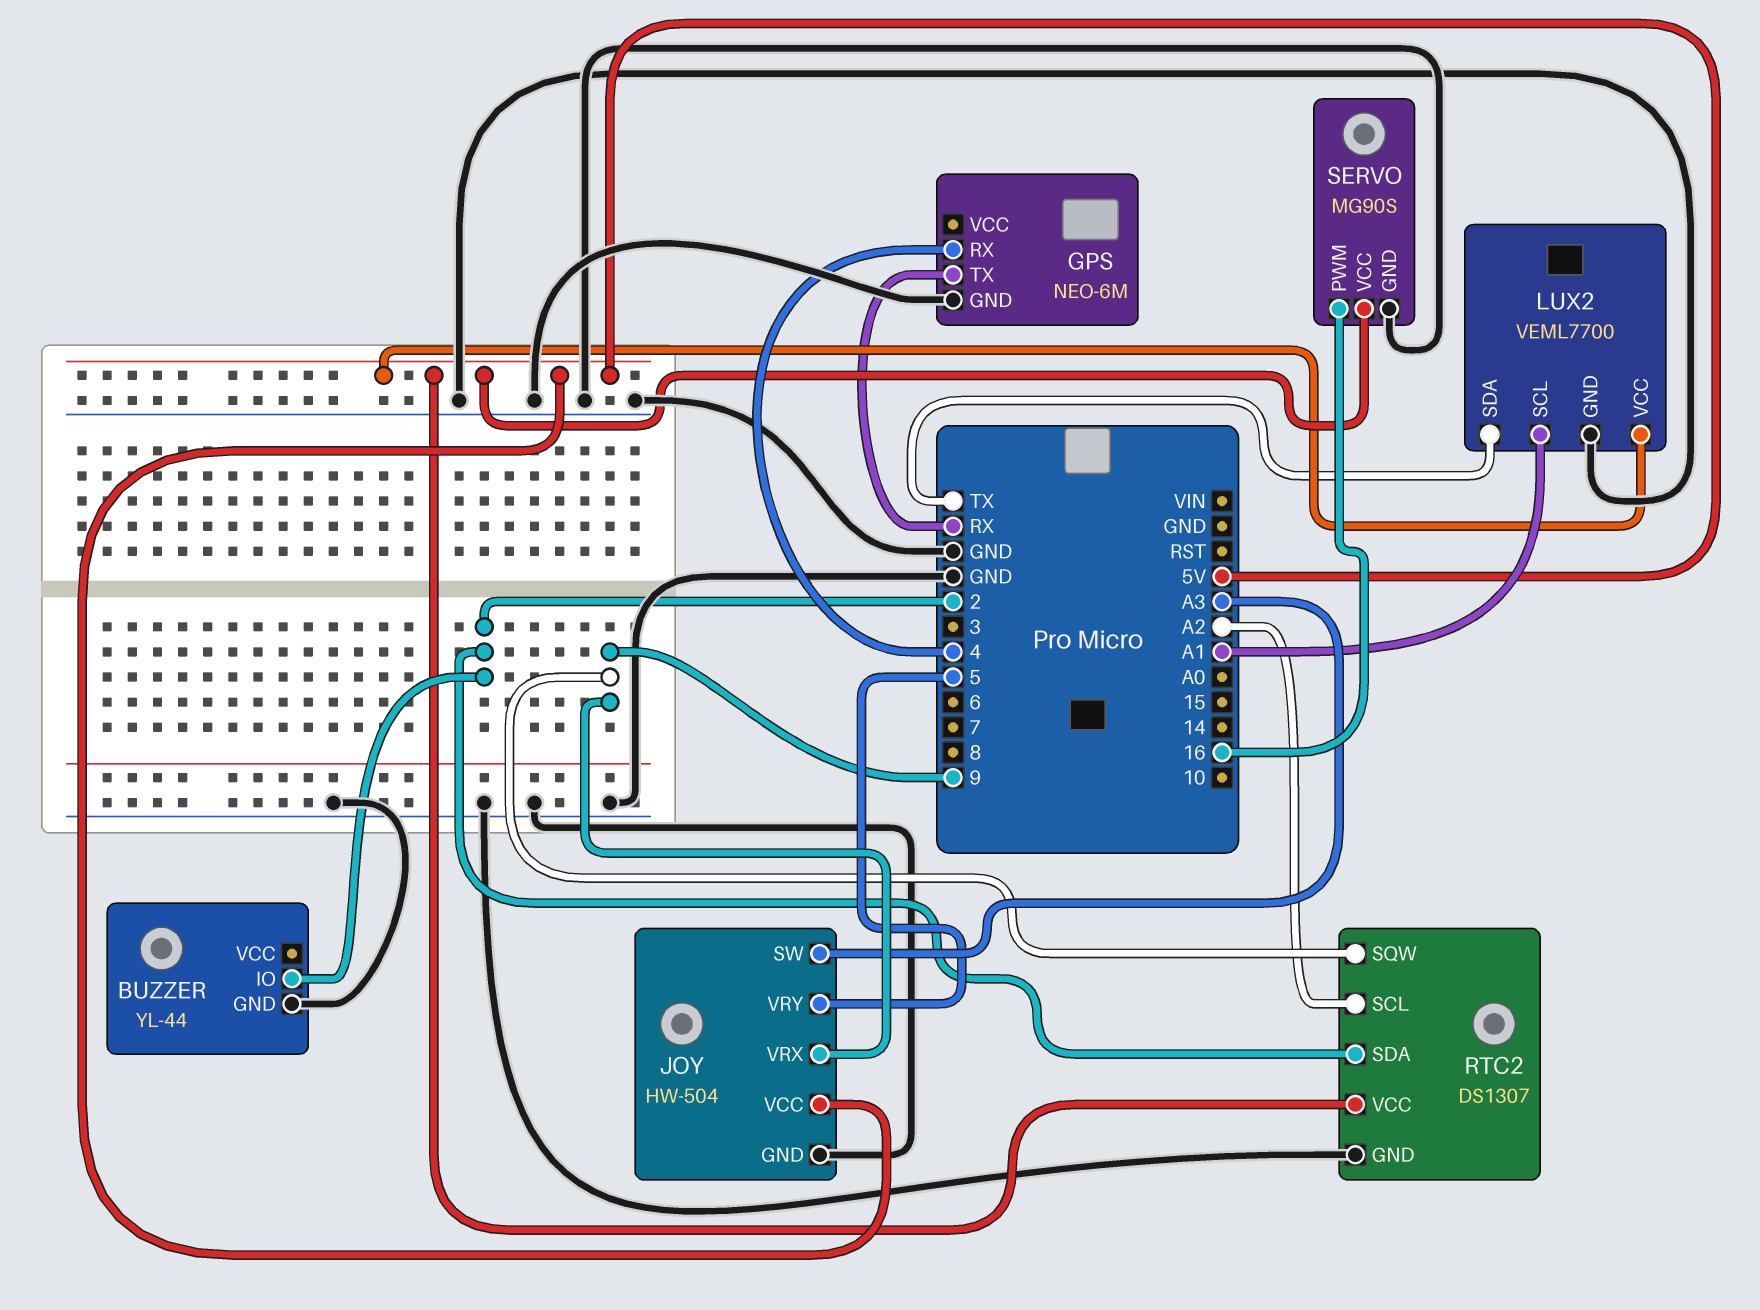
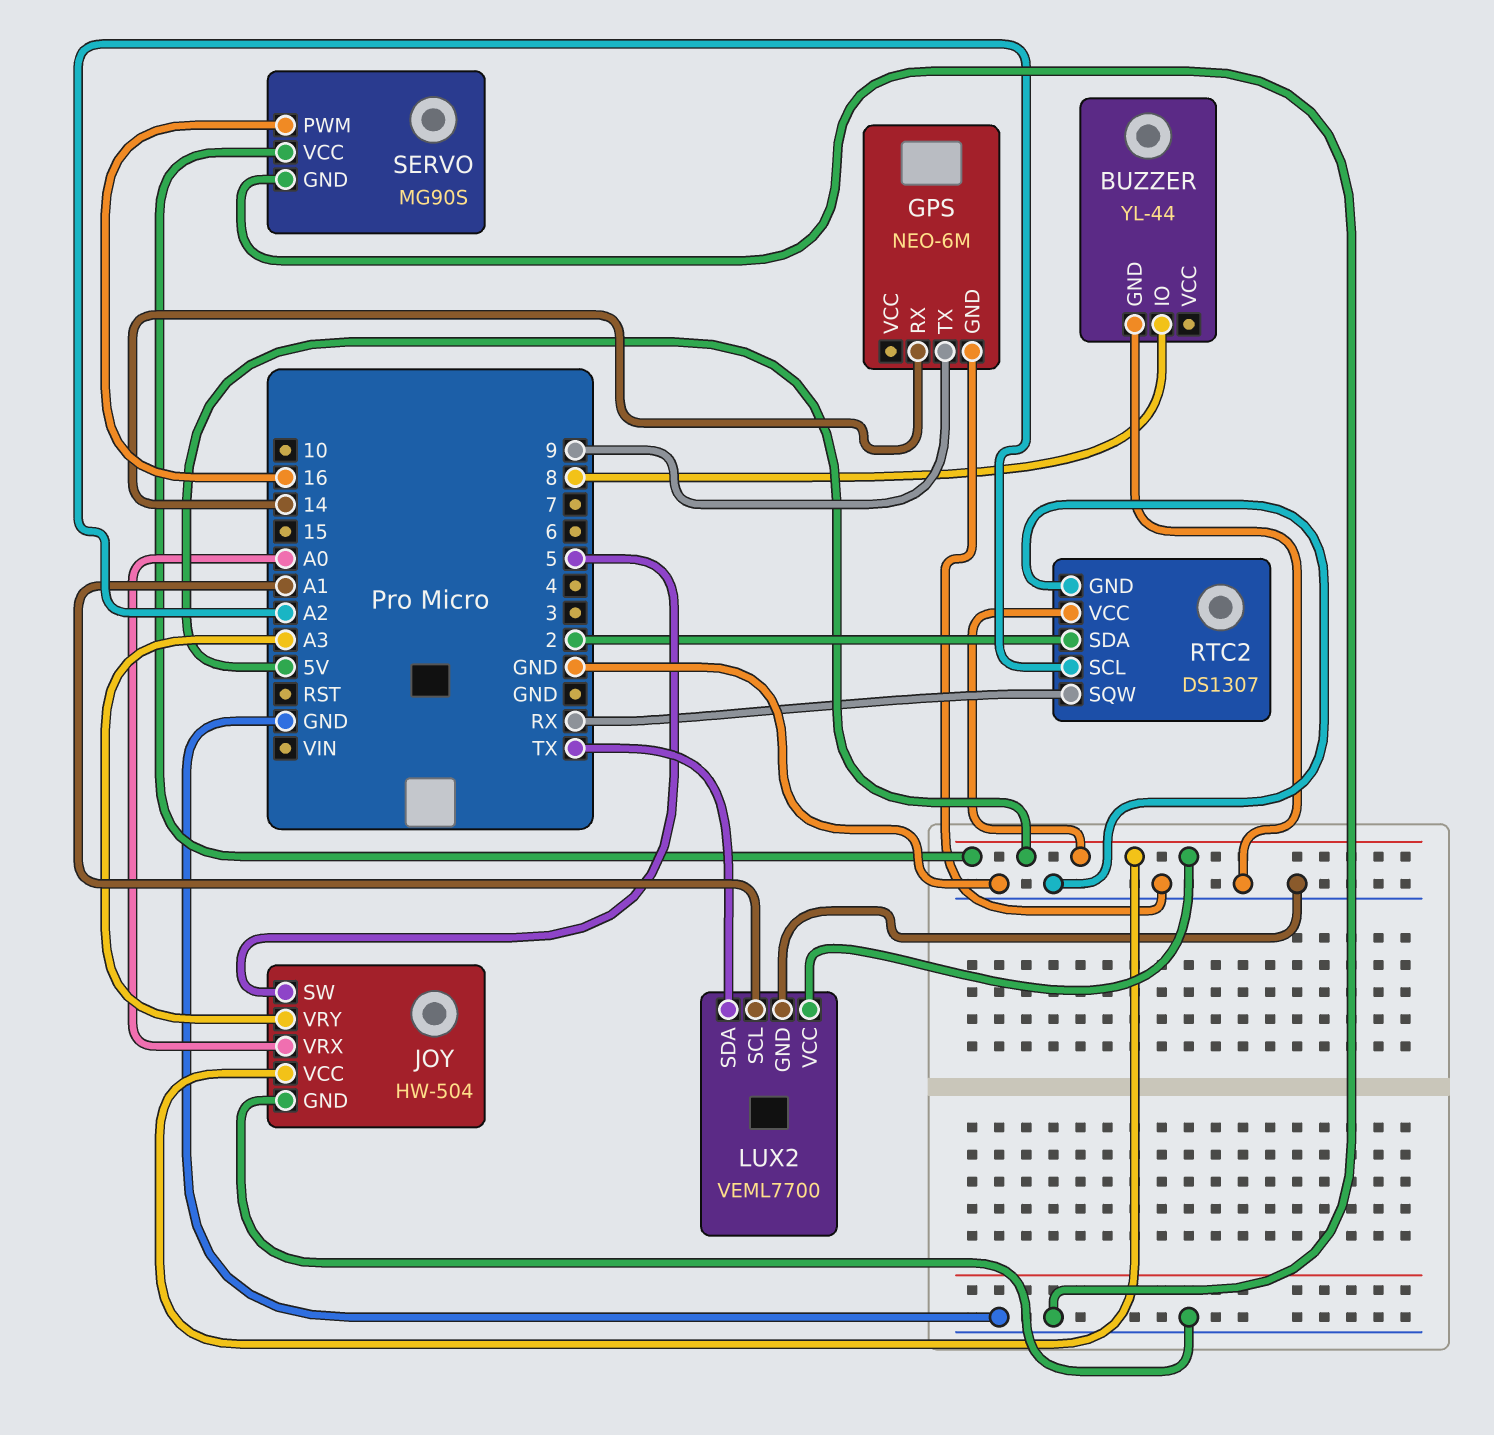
BUZZER pin IO: 2 -> 8
GPS pin RX: 4 -> 14
GPS pin TX: RX -> 9
JOY pin SW: A3 -> 5
JOY pin VRX: 9 -> A0
JOY pin VRY: 5 -> A3
RTC2 pin SQW: 9 -> RX

